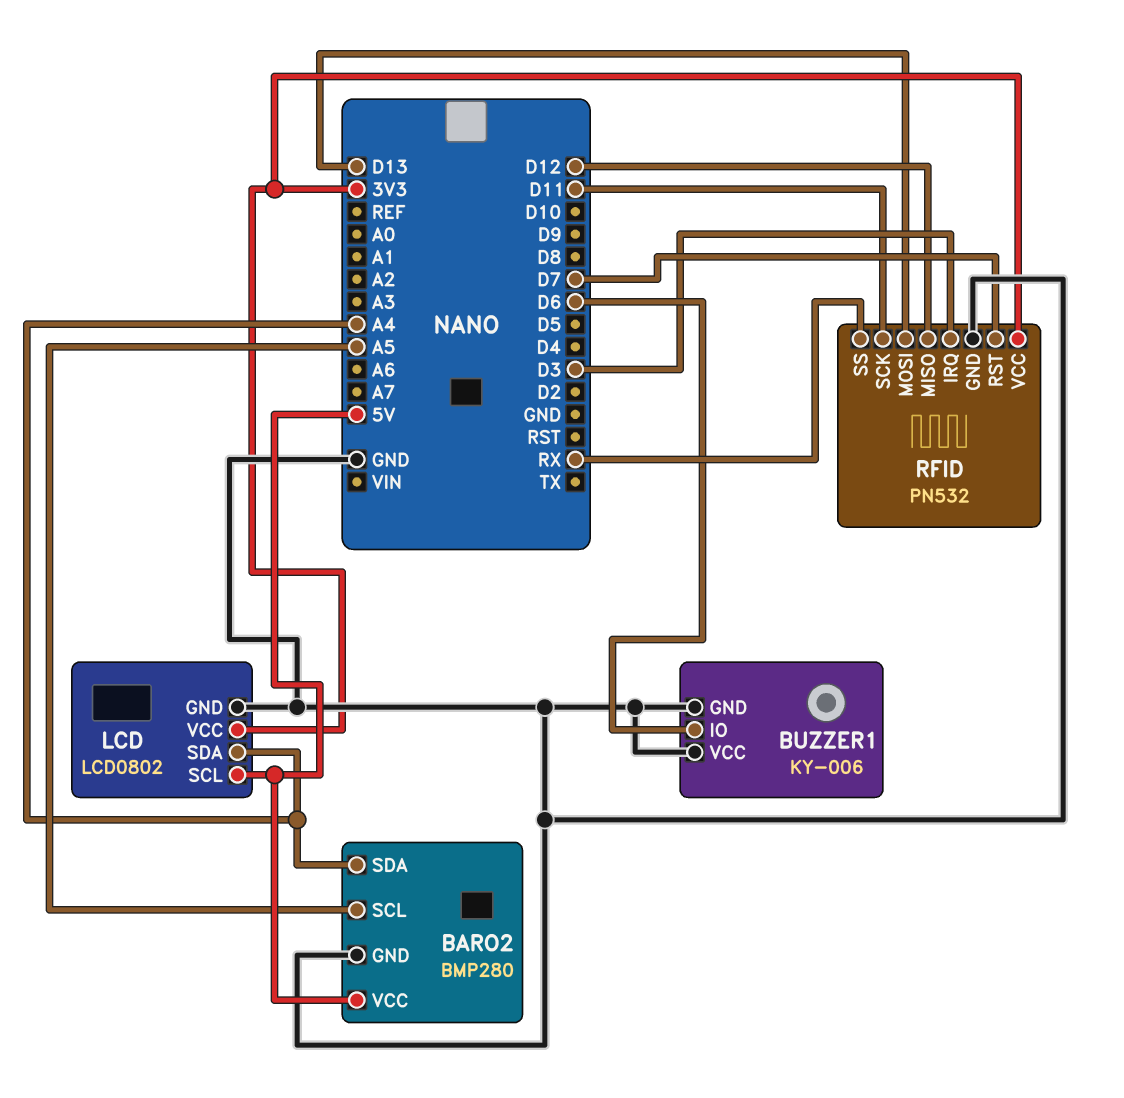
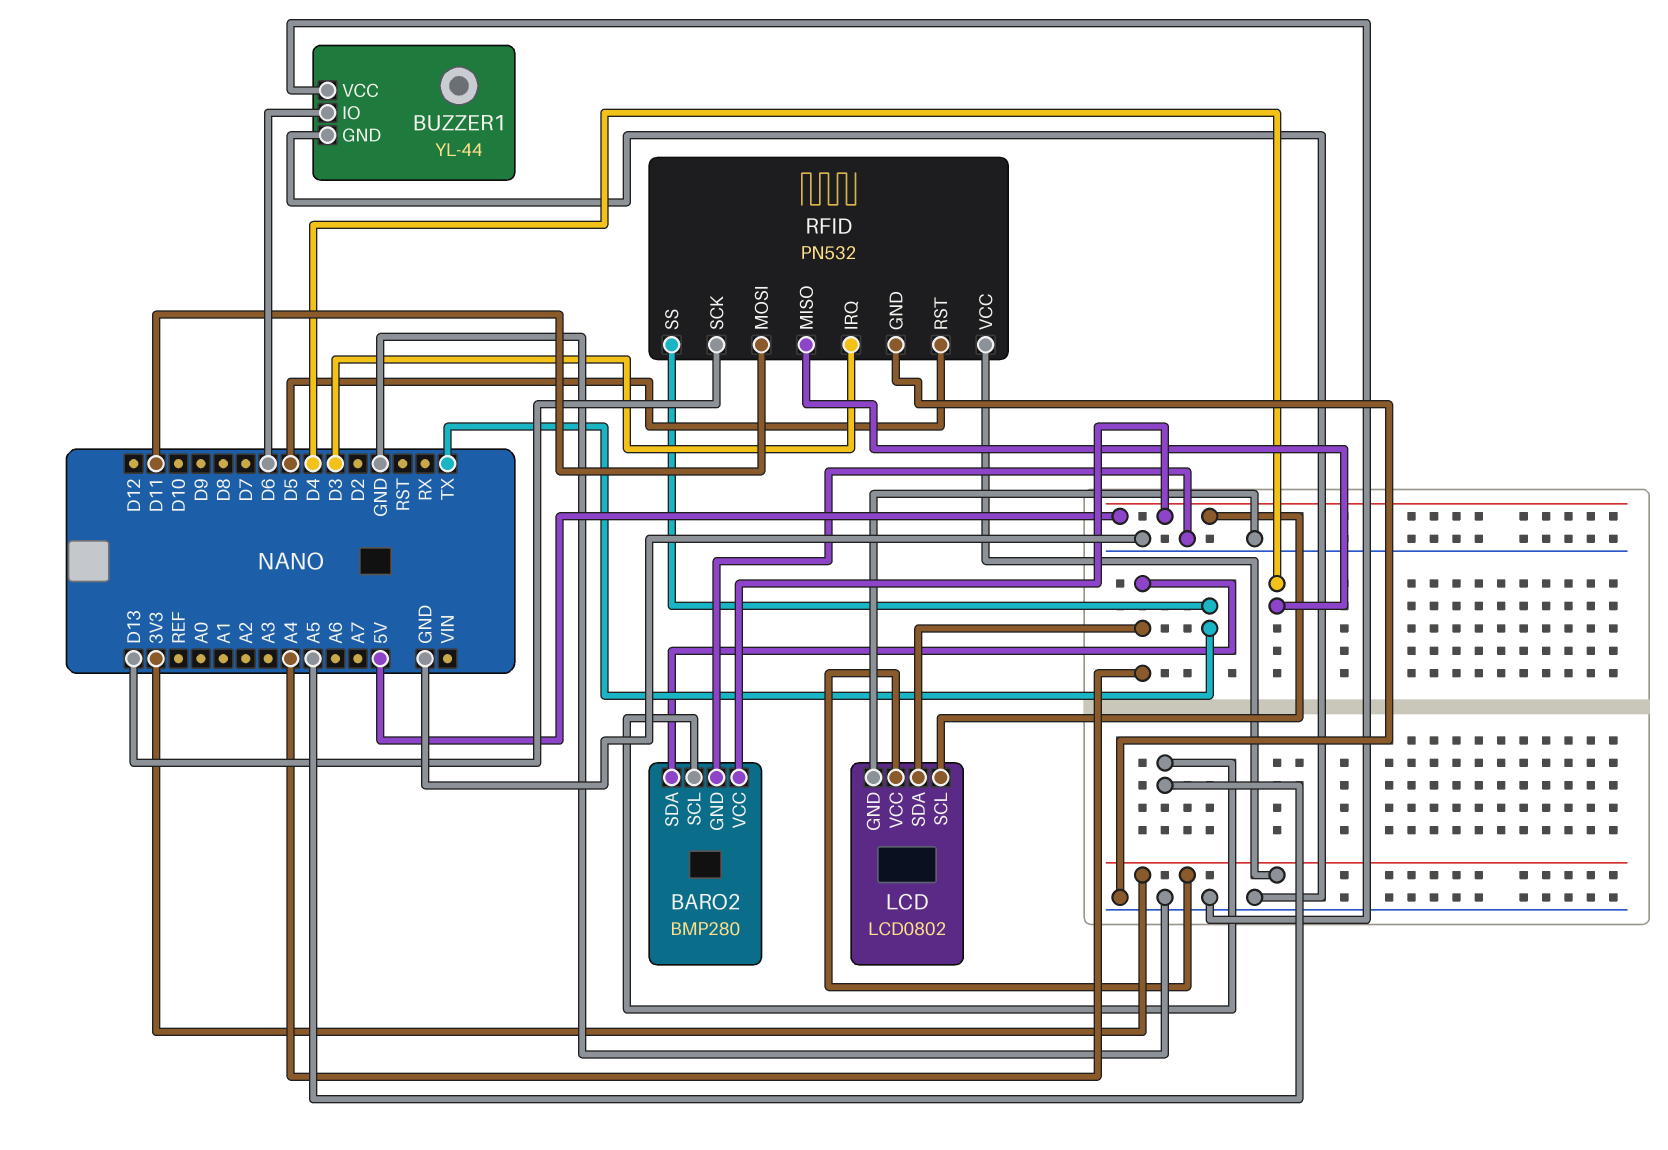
BUZZER1: KY-006 -> YL-44
RFID pin MISO: D12 -> D4
RFID pin MOSI: D13 -> D11
RFID pin RST: D7 -> D5
RFID pin SCK: D11 -> D13
RFID pin SS: RX -> TX

